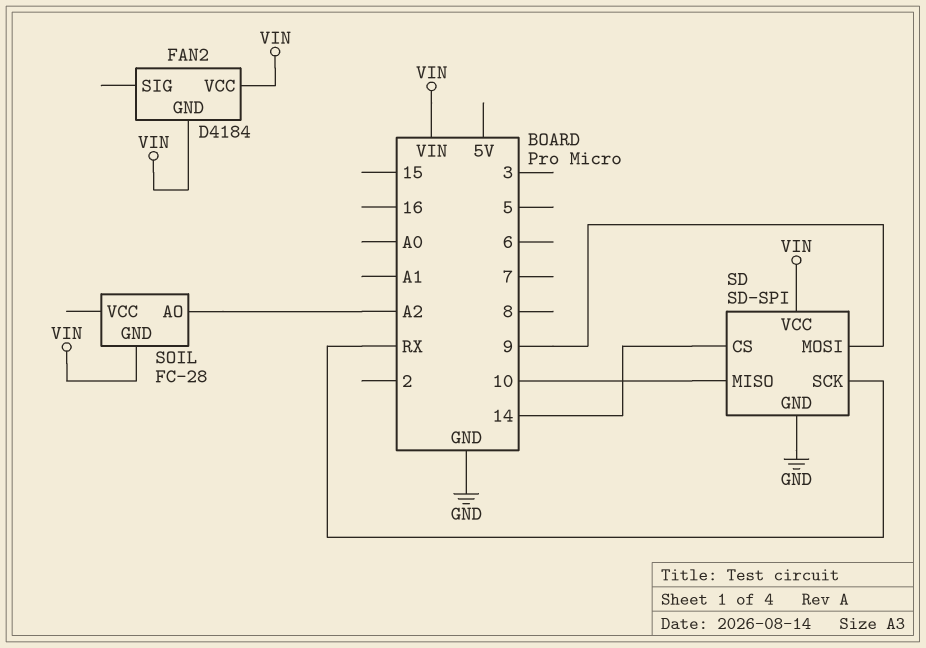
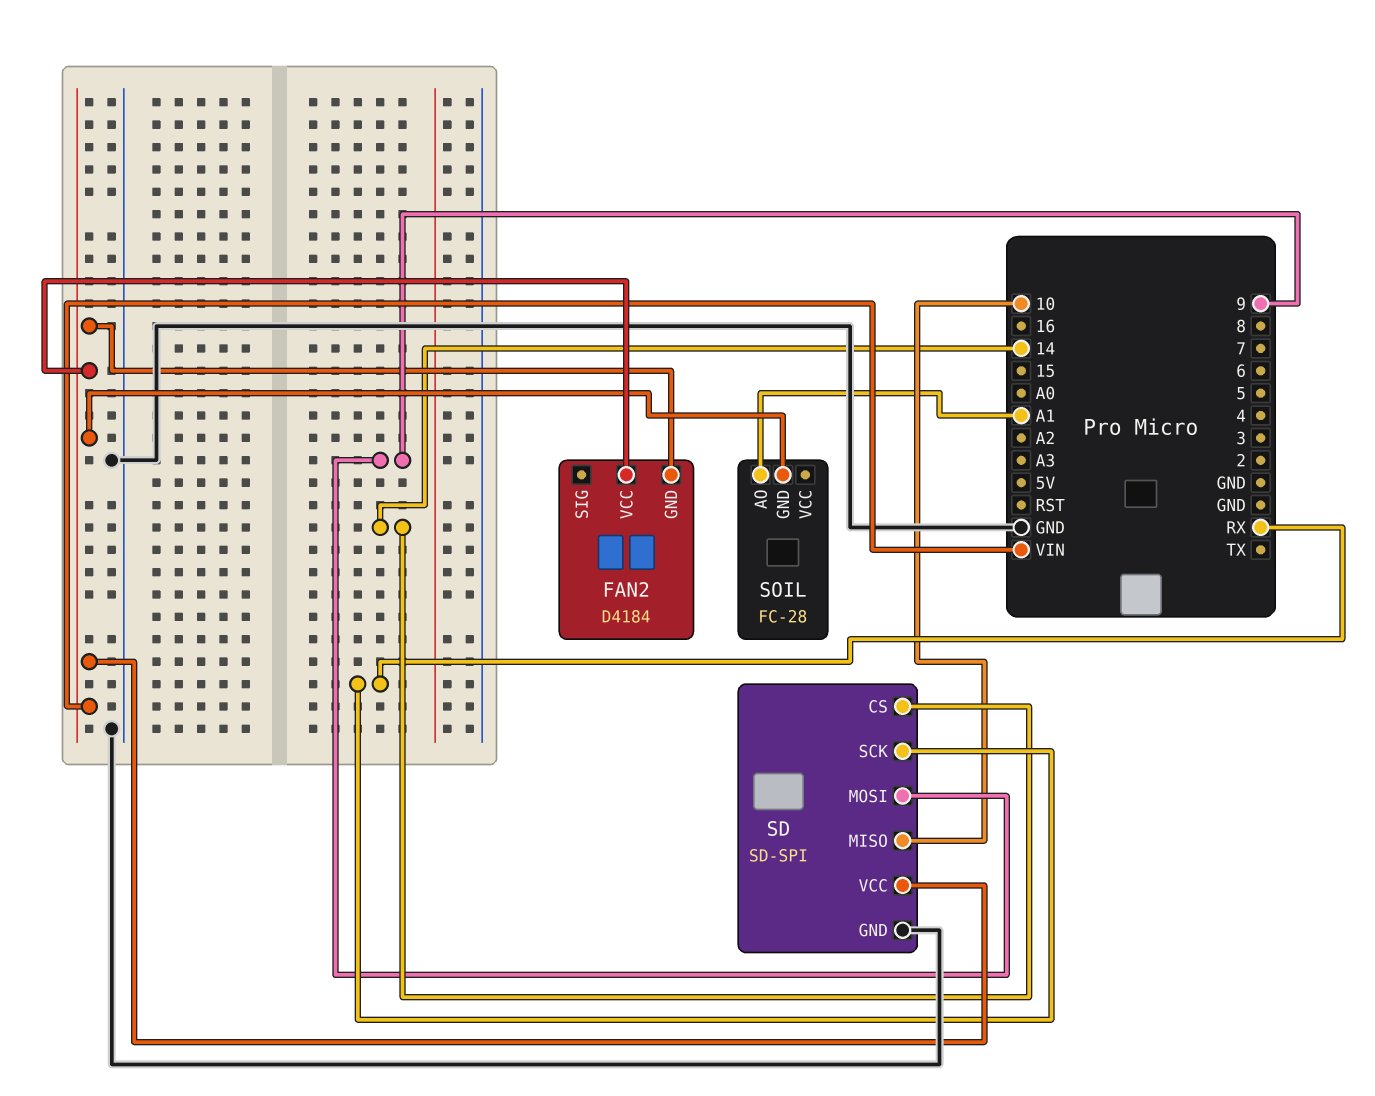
SOIL pin AO: A2 -> A1

